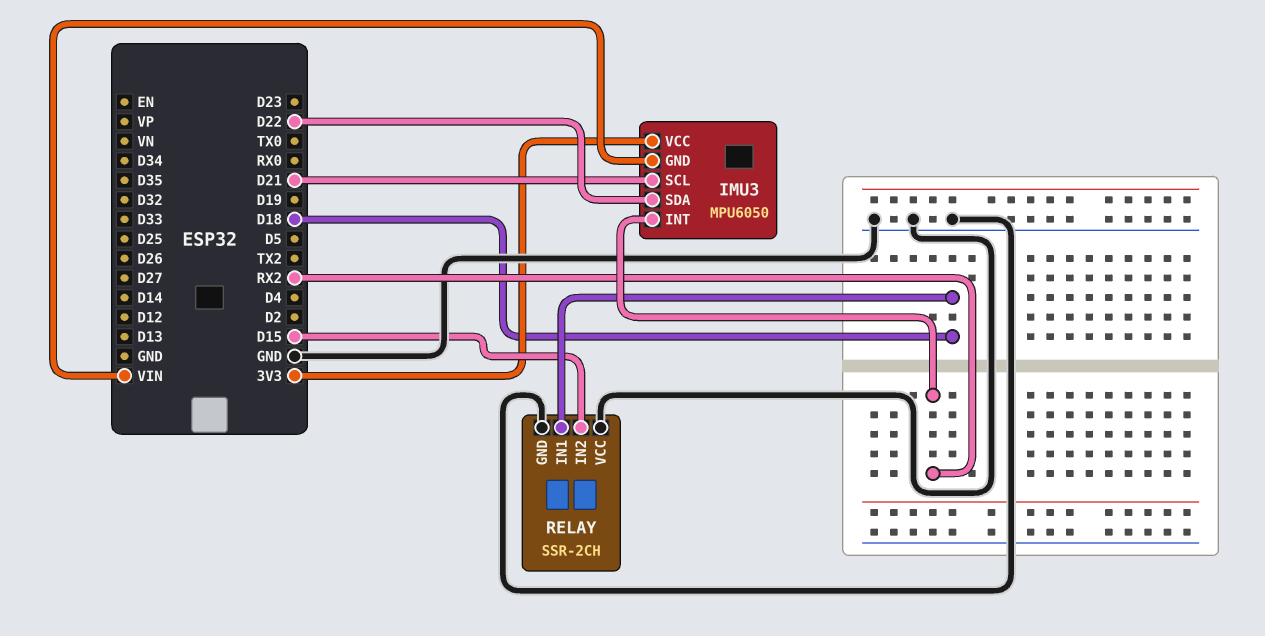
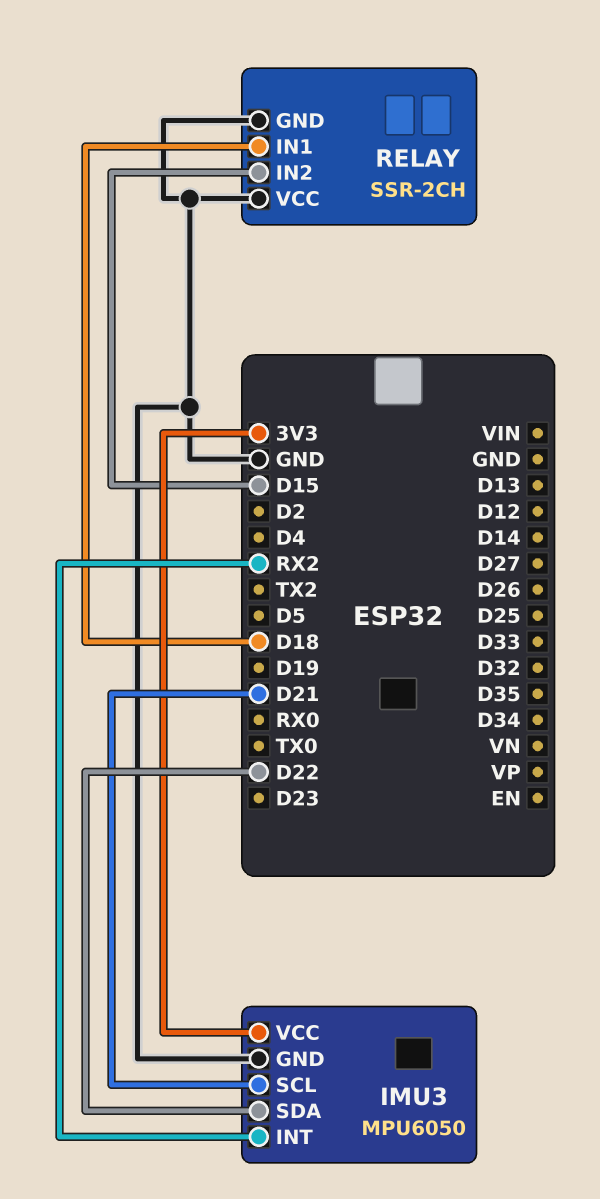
IMU3 pin GND: VIN -> GND

